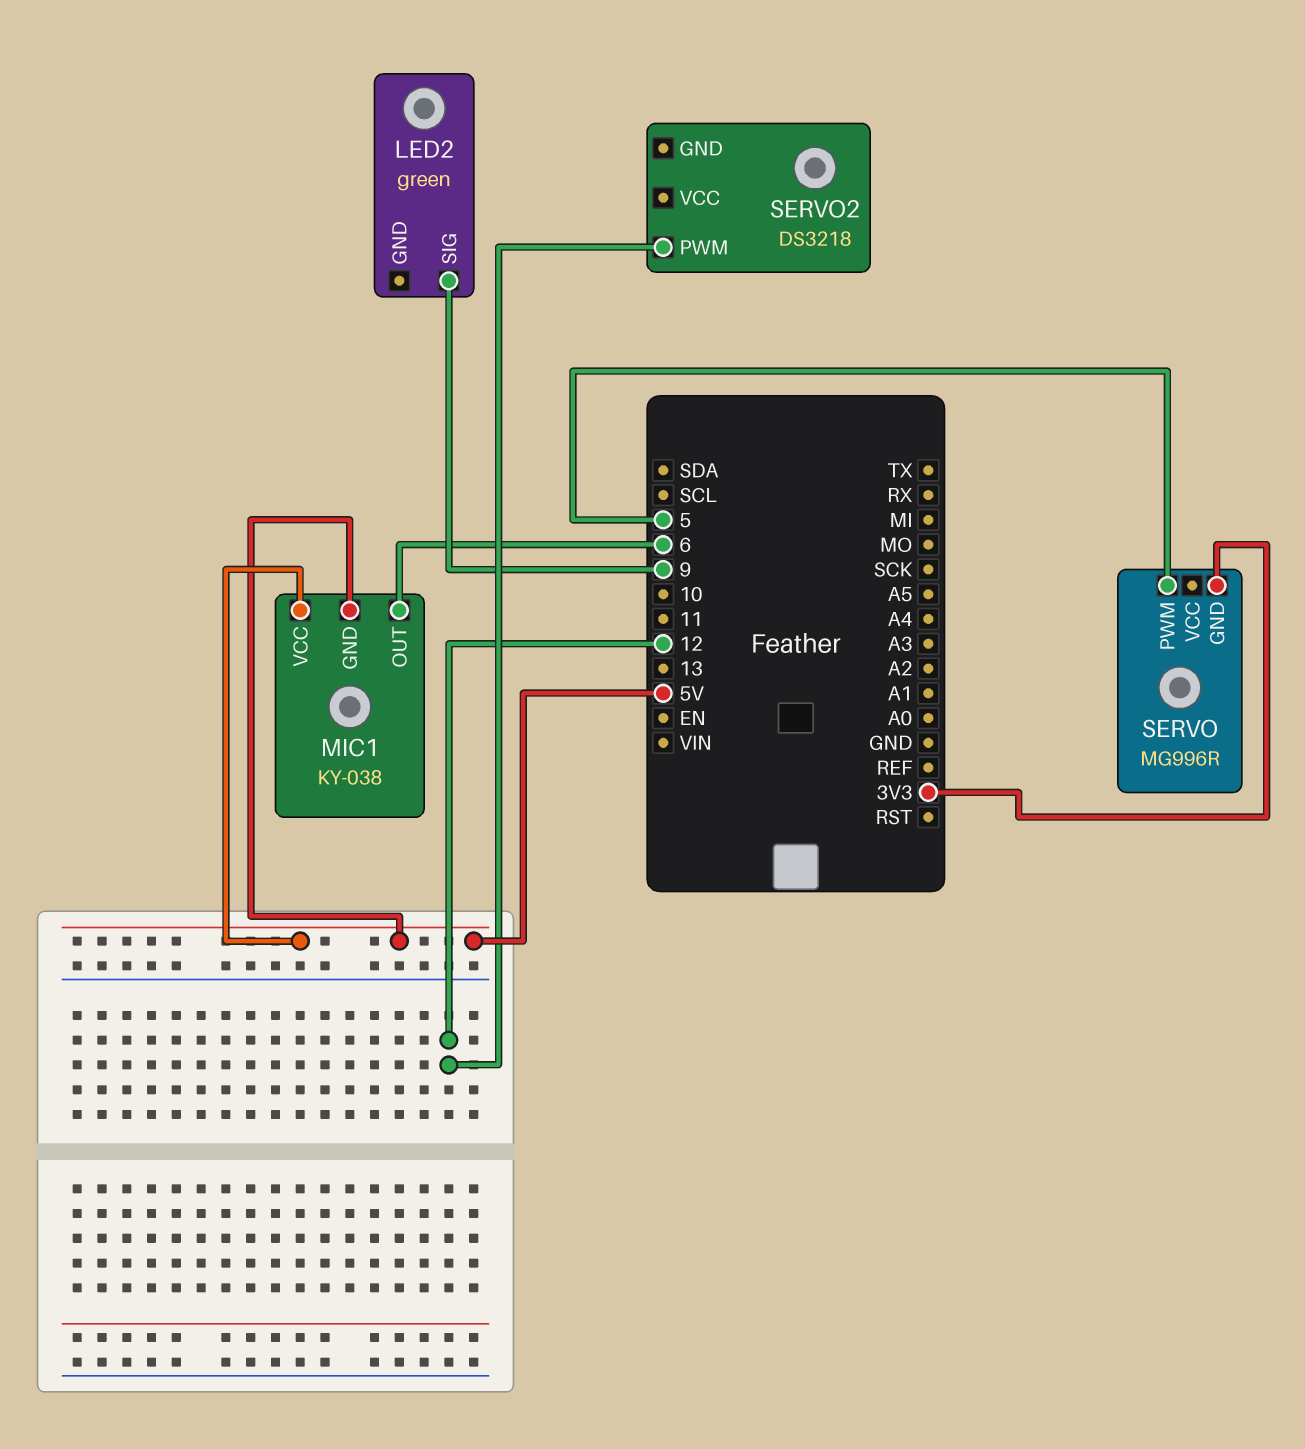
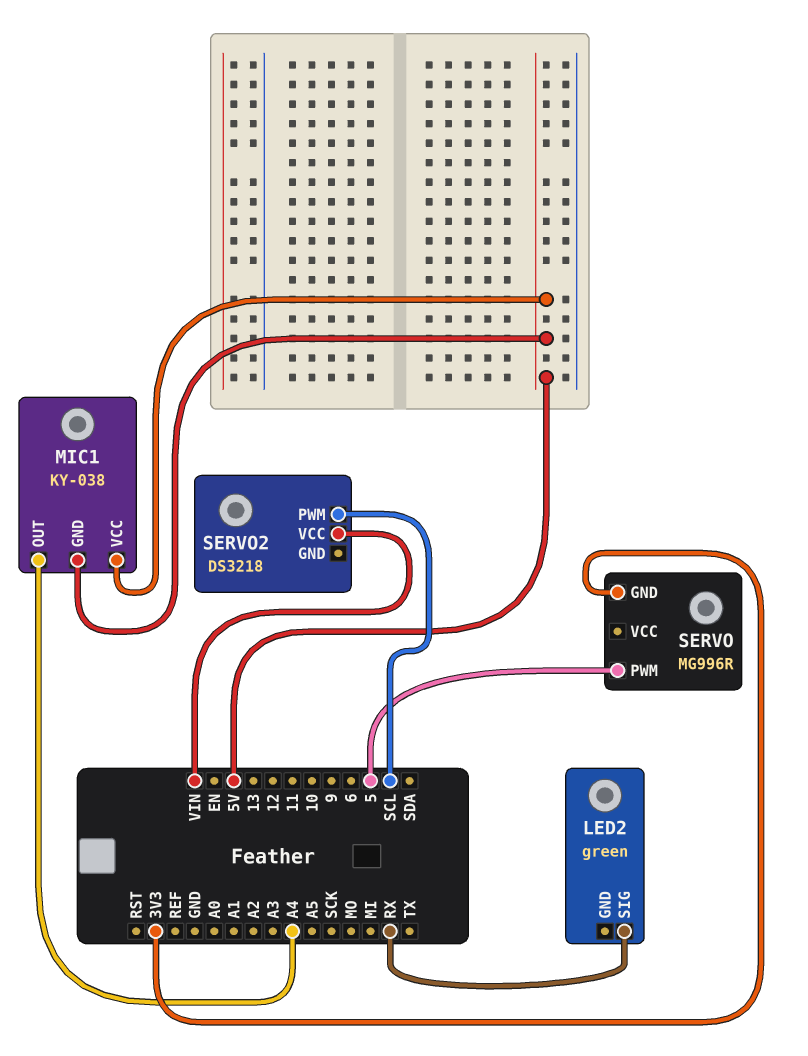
LED2 pin SIG: 9 -> RX
MIC1 pin OUT: 6 -> A4
SERVO2 pin PWM: 12 -> SCL
SERVO2 pin VCC: none -> VIN

